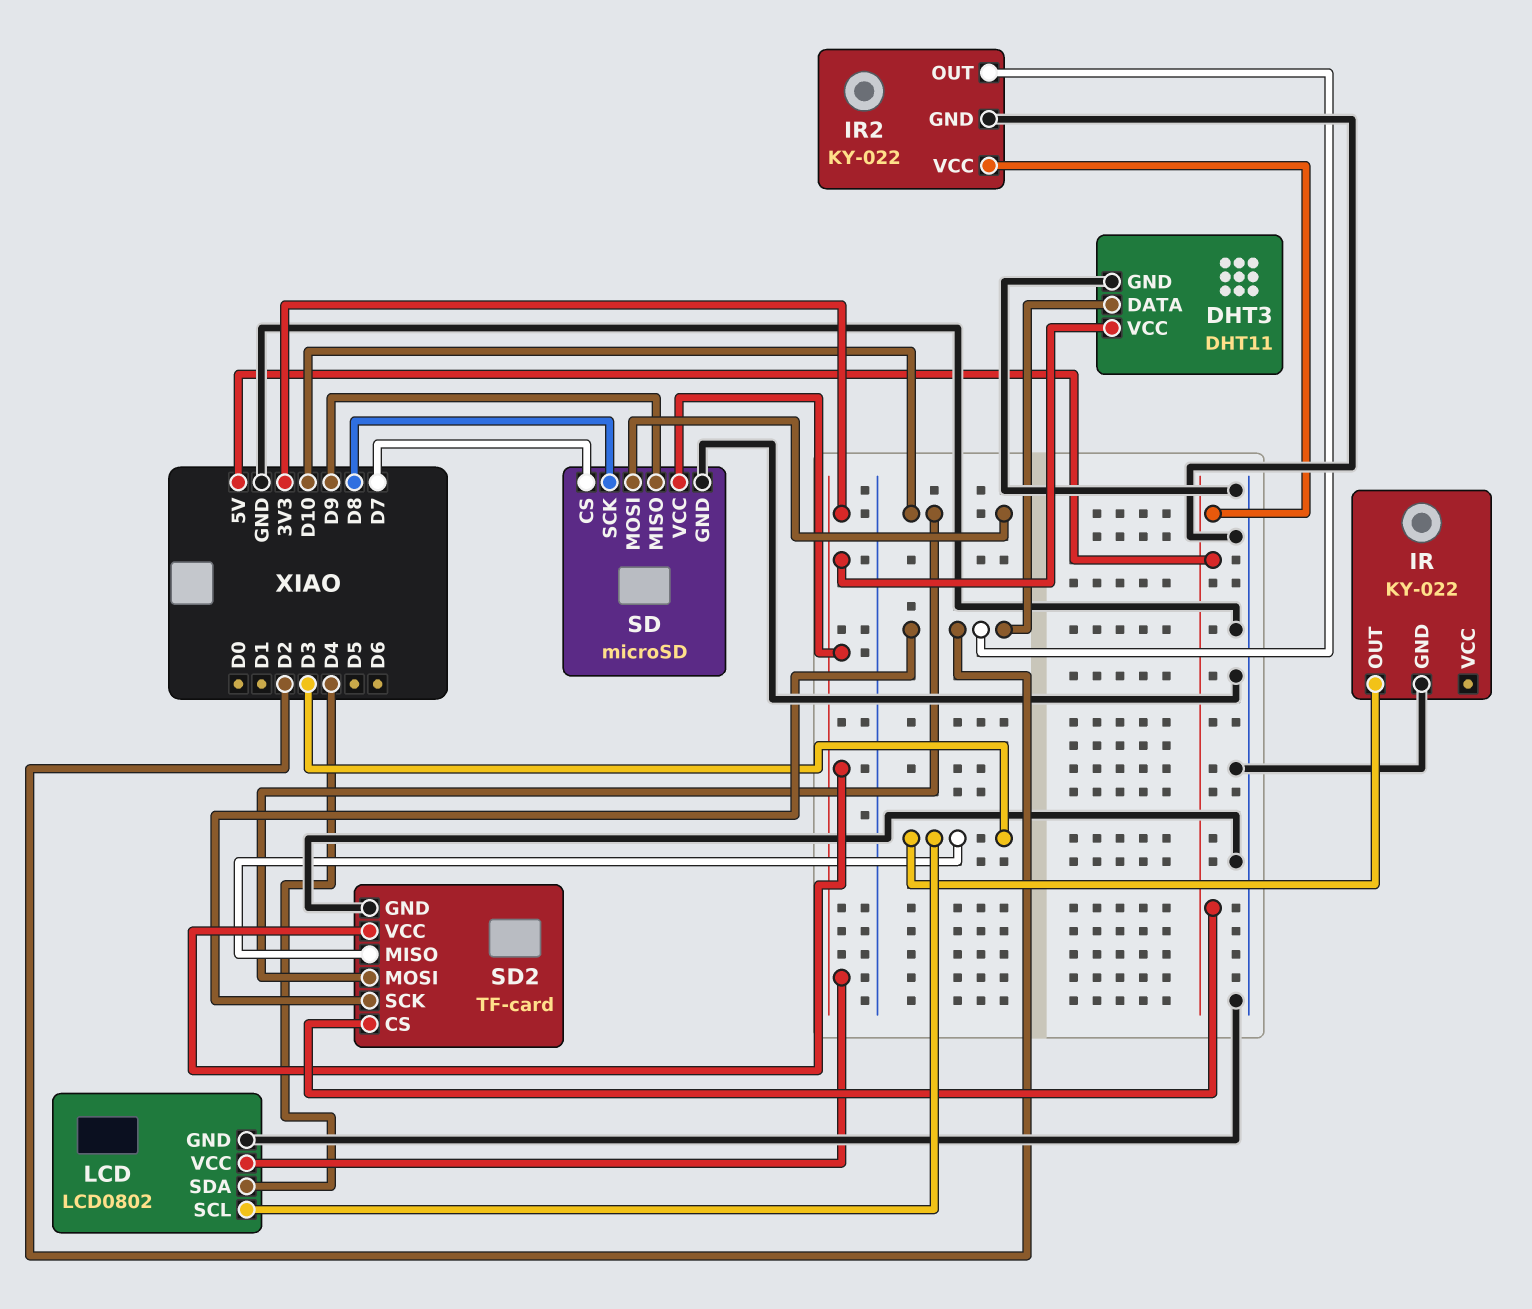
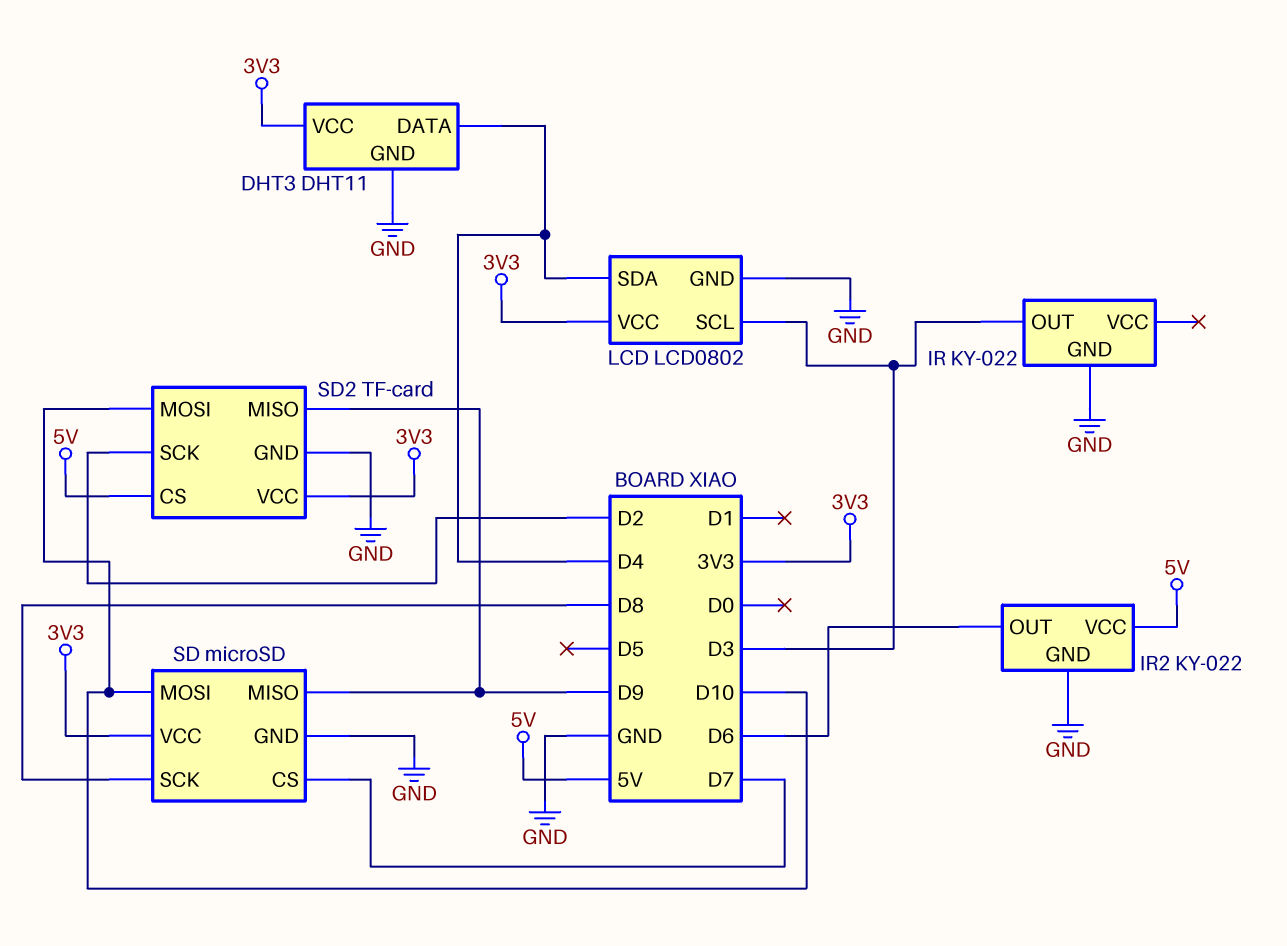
DHT3 pin DATA: D2 -> D4
IR2 pin OUT: D2 -> D6
SD2 pin MISO: D3 -> D9

